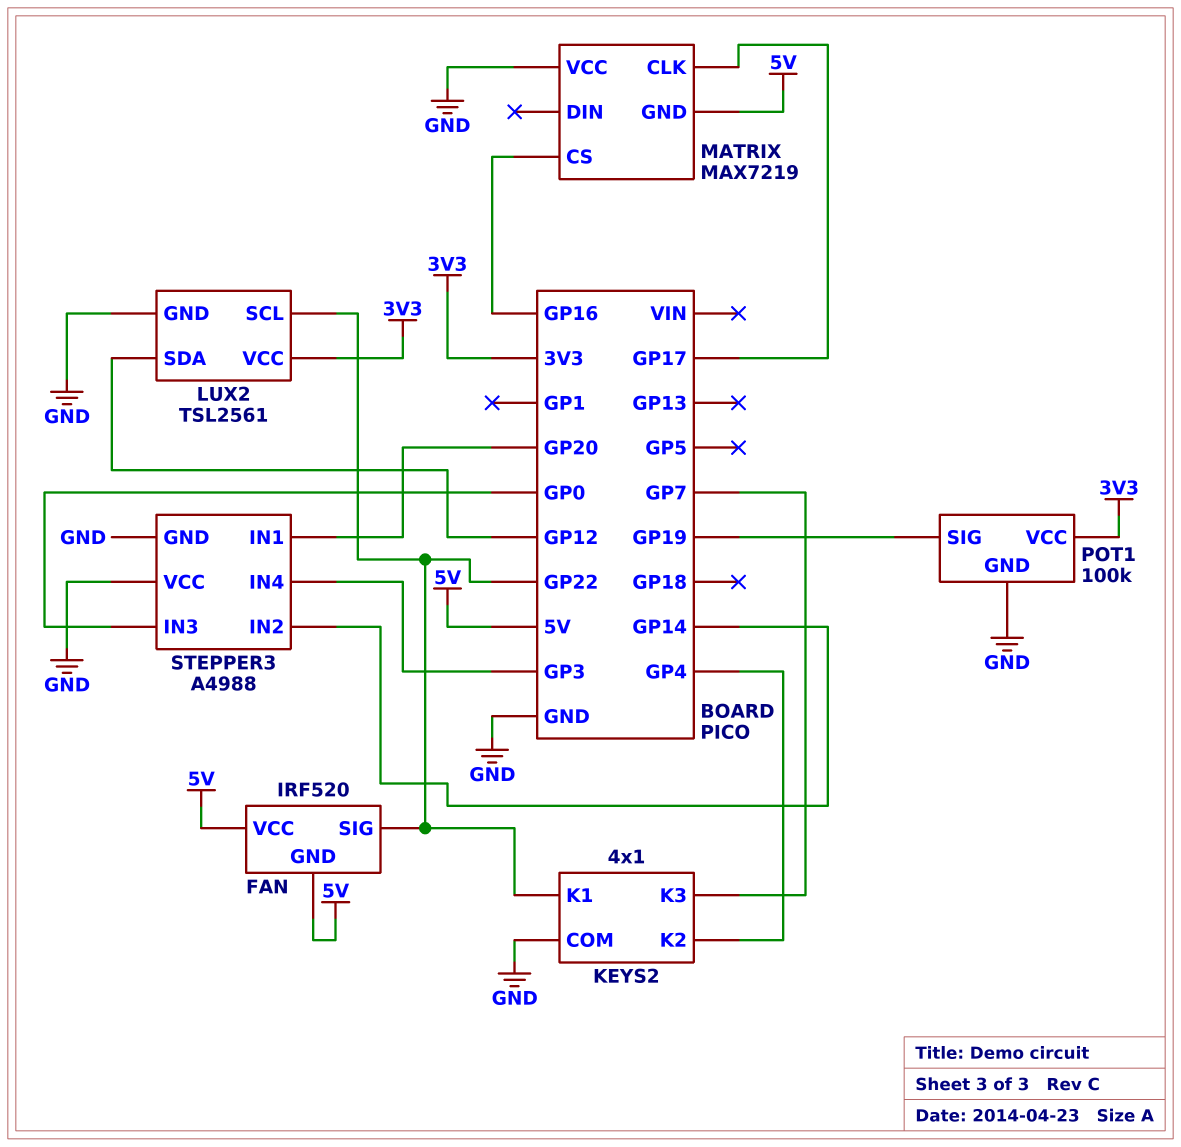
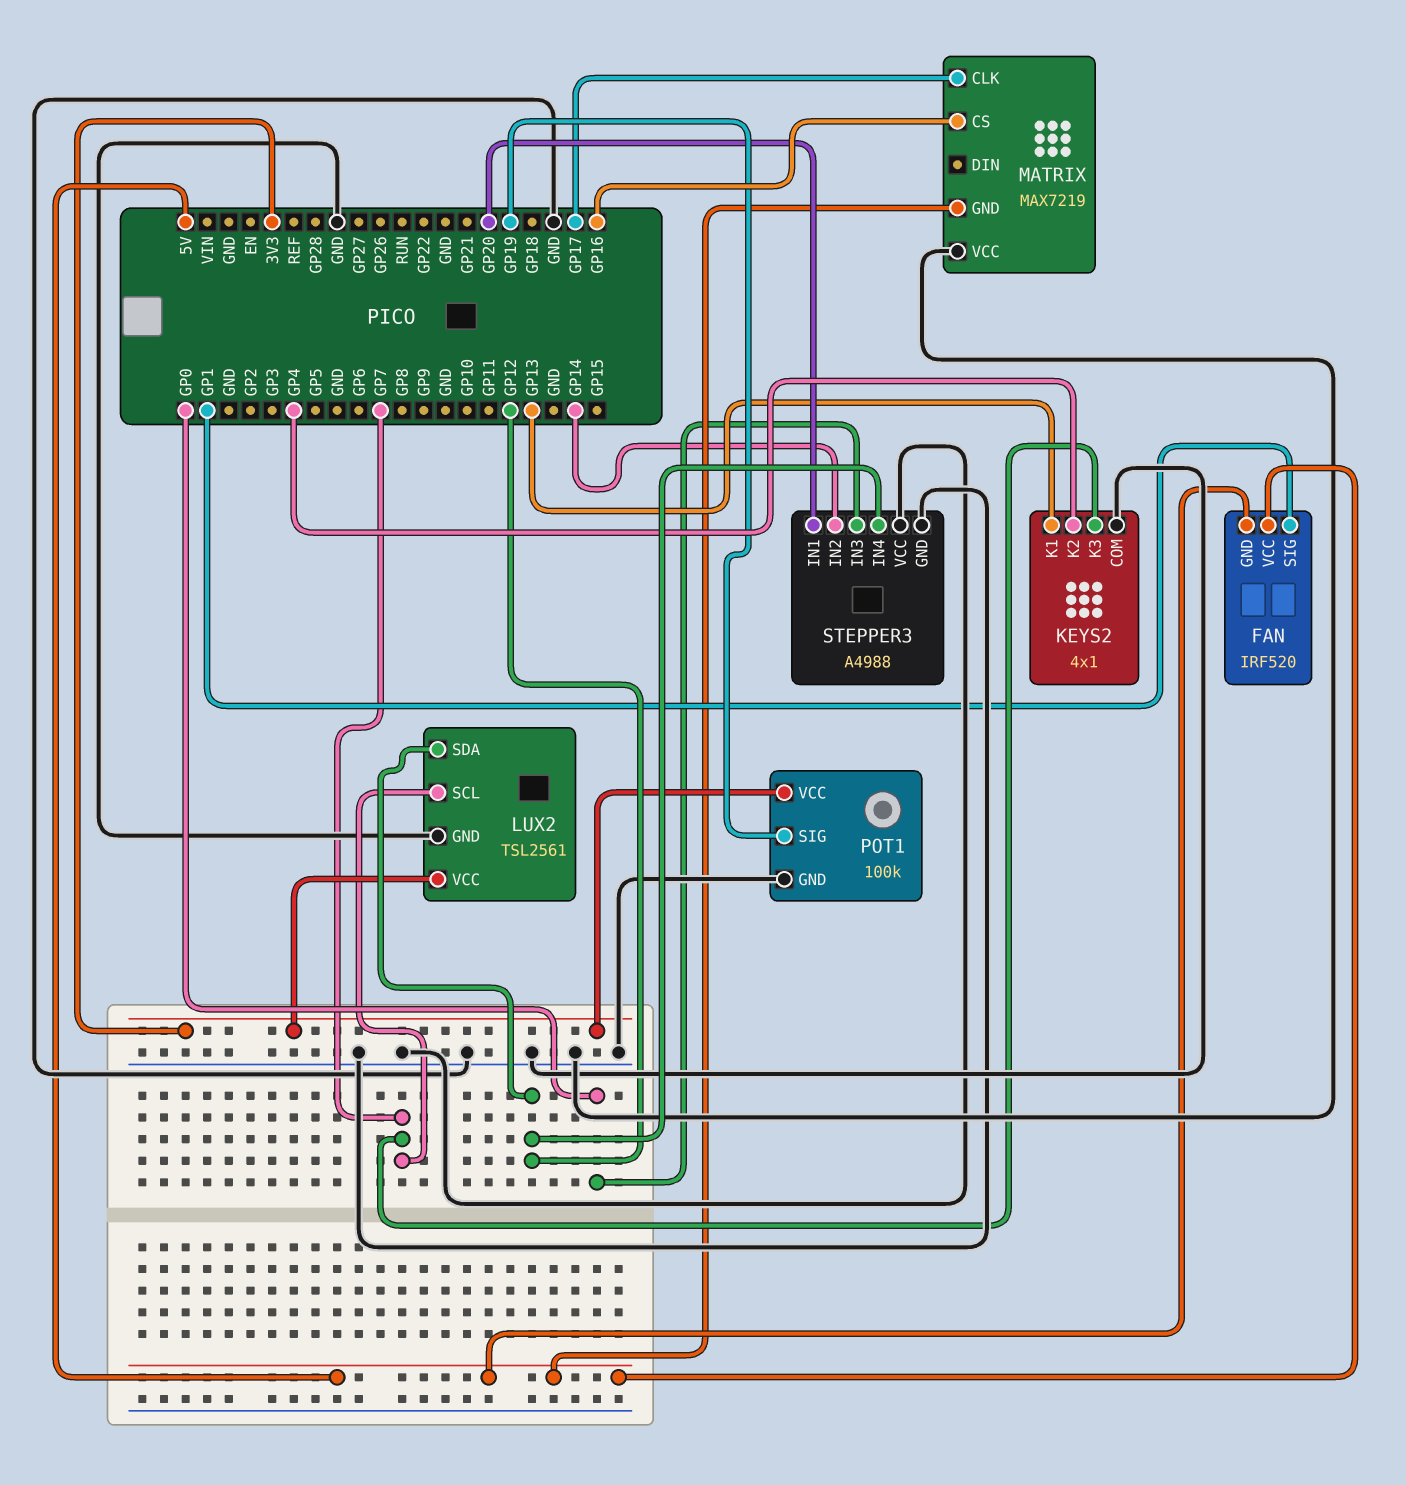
FAN pin SIG: GP22 -> GP1
KEYS2 pin K1: GP22 -> GP13
LUX2 pin SCL: GP22 -> GP7
STEPPER3 pin IN4: GP3 -> GP12

